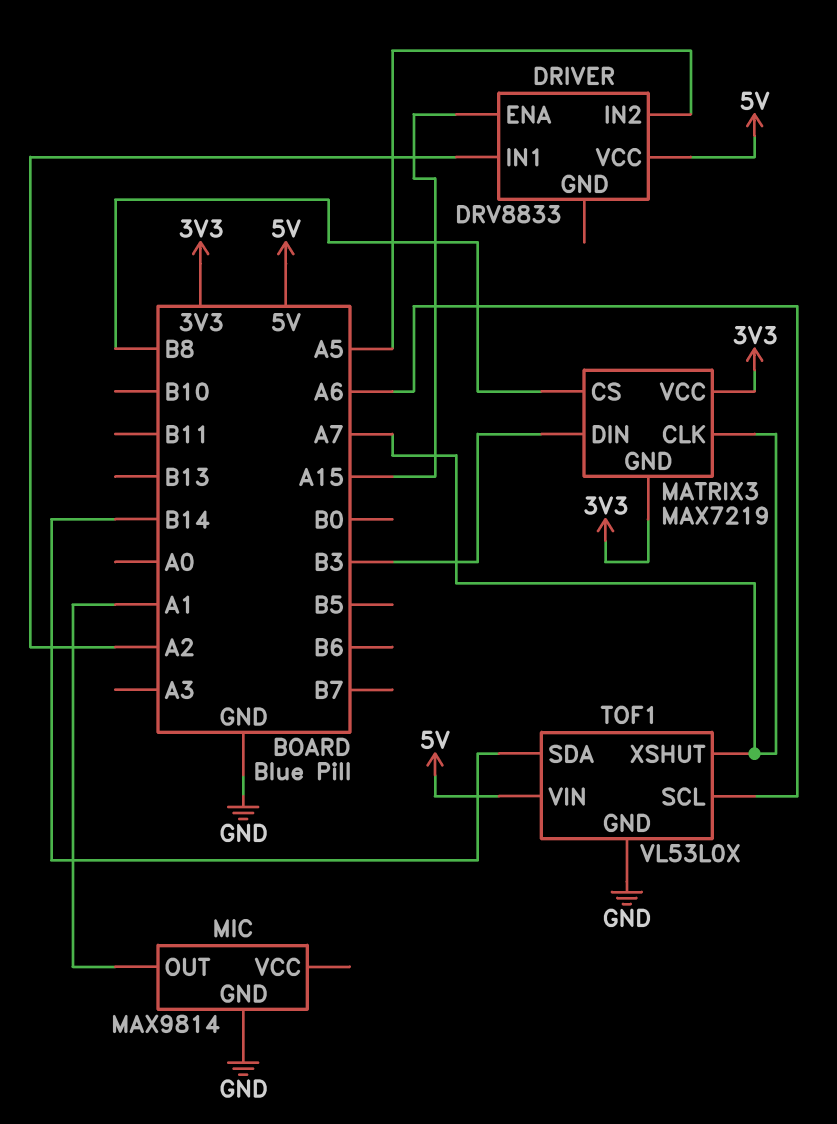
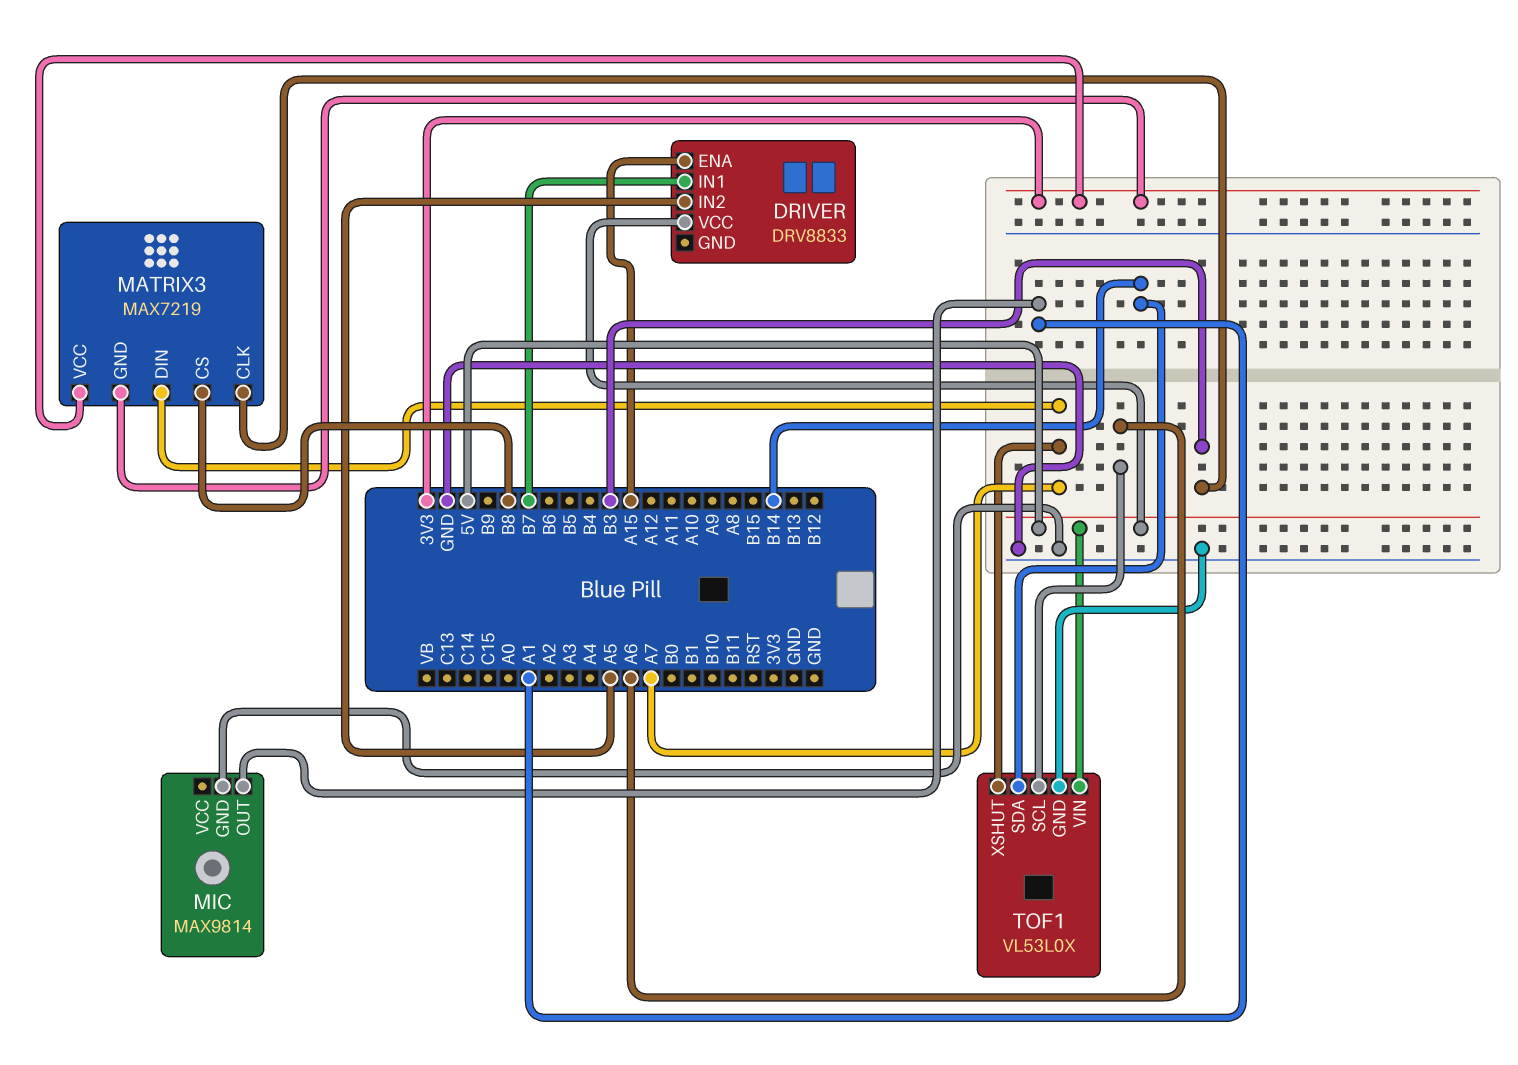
DRIVER pin IN1: A2 -> B7
MATRIX3 pin CLK: A7 -> B3
MATRIX3 pin DIN: B3 -> A7

